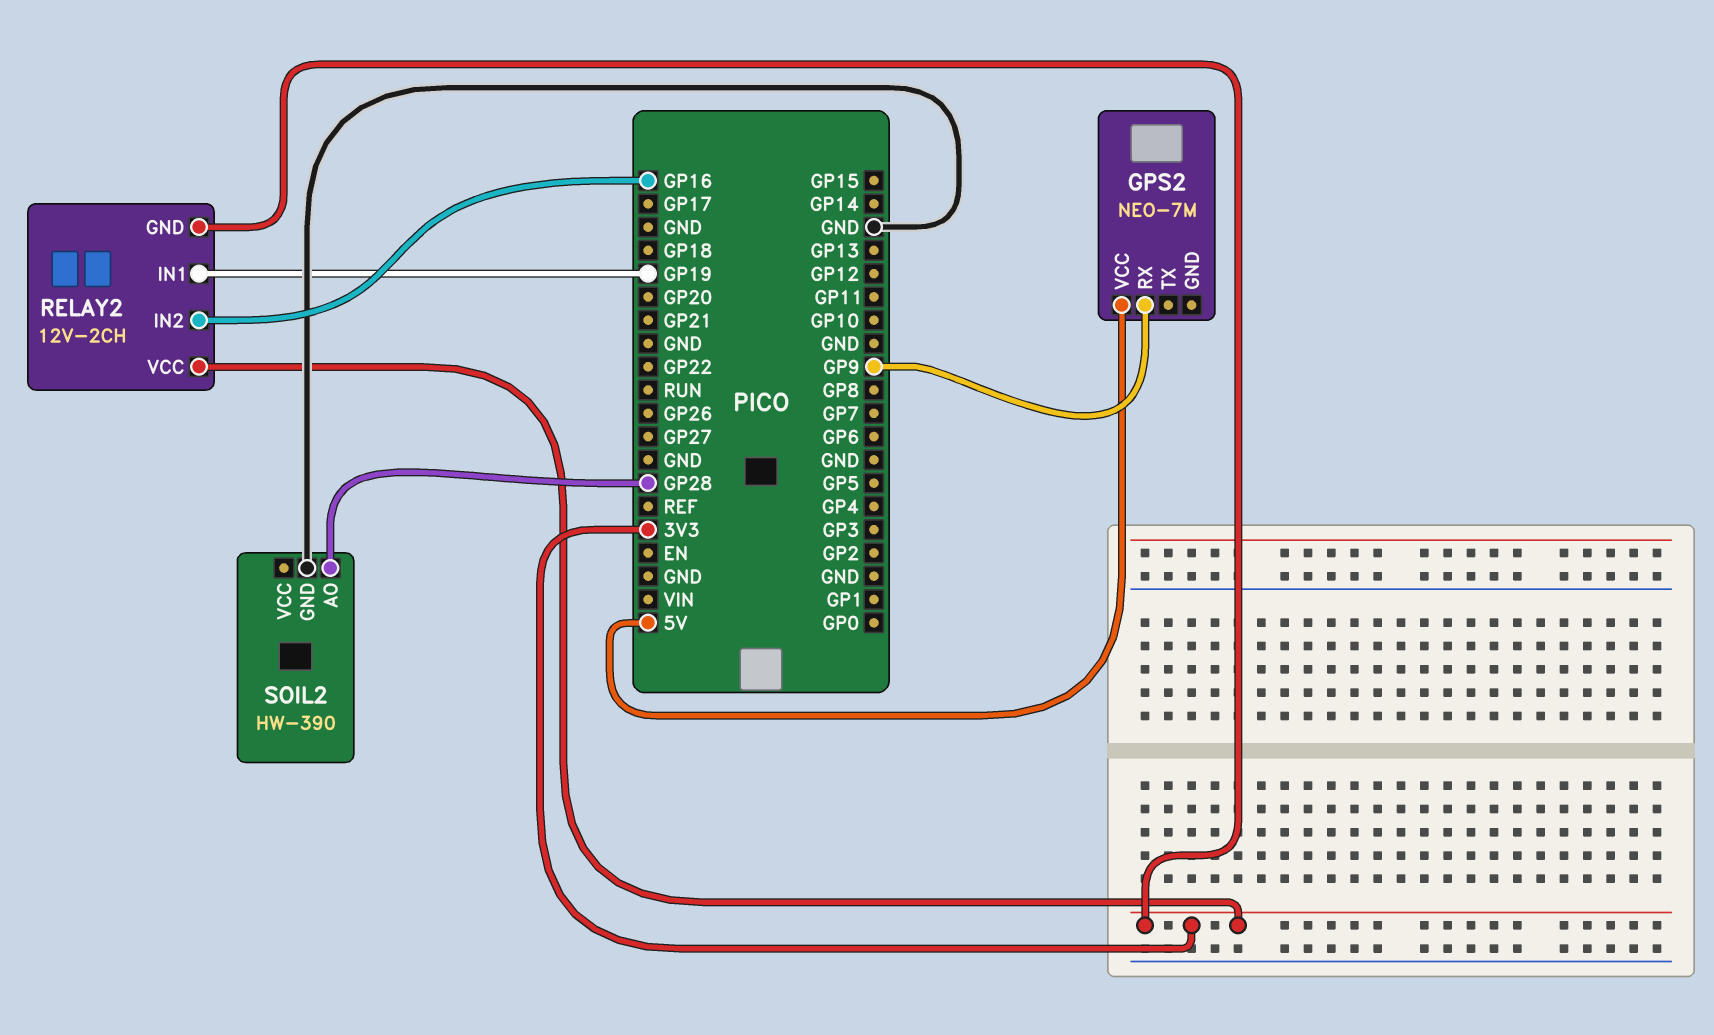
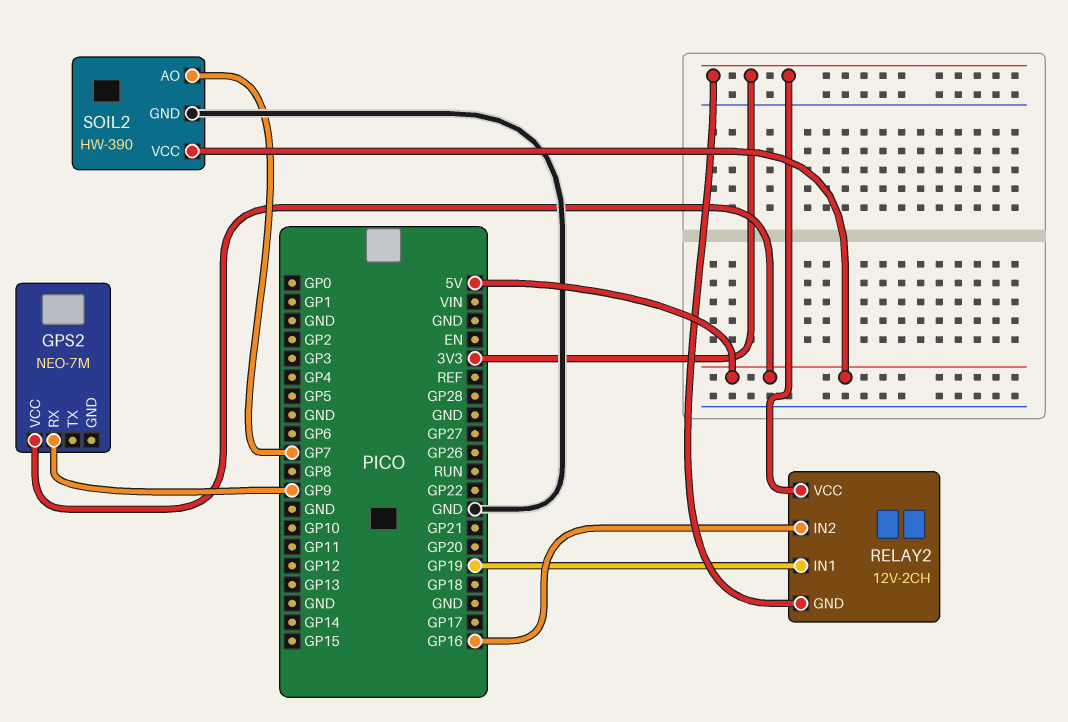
SOIL2 pin AO: GP28 -> GP7
SOIL2 pin VCC: none -> 5V

